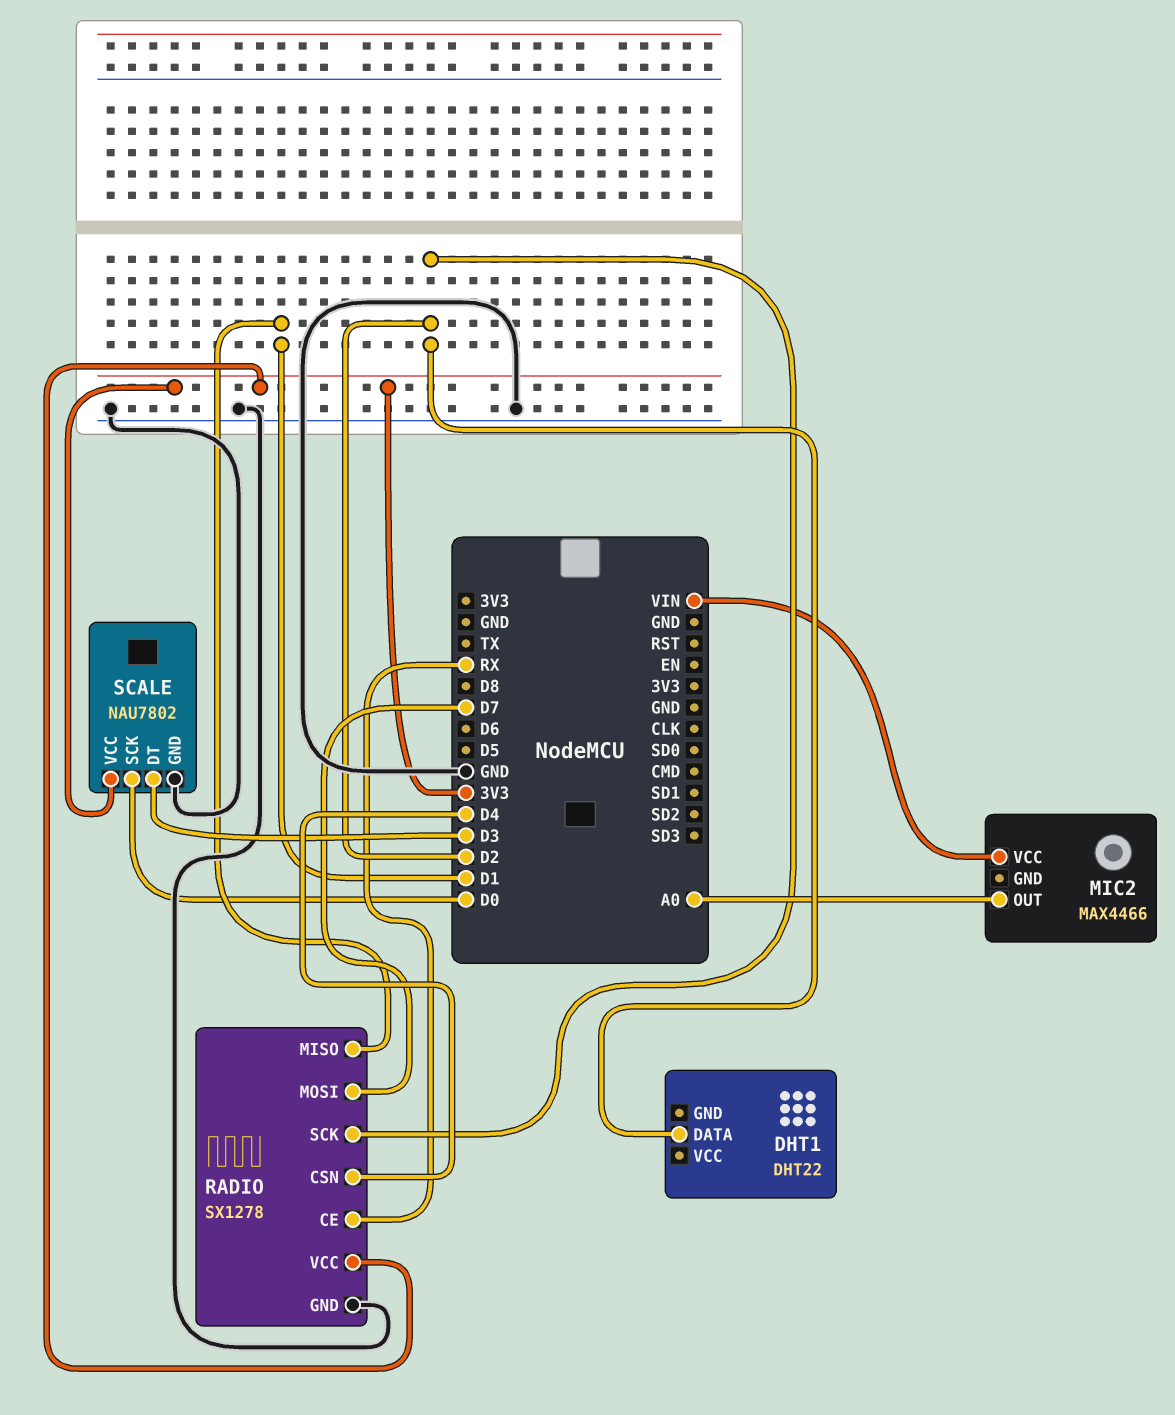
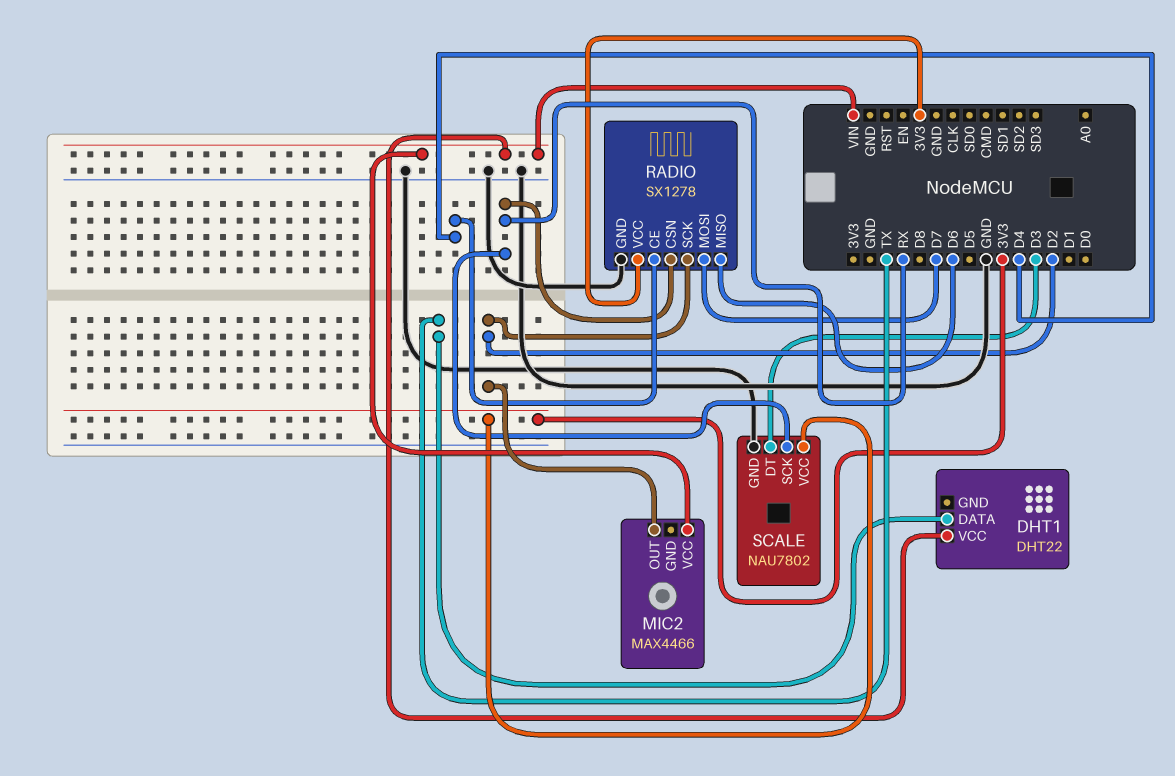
DHT1 pin DATA: D2 -> TX
DHT1 pin VCC: none -> VIN
MIC2 pin OUT: A0 -> D2
RADIO pin CE: RX -> D4
RADIO pin CSN: D4 -> RX
RADIO pin MISO: D1 -> D6
SCALE pin SCK: D0 -> RX

